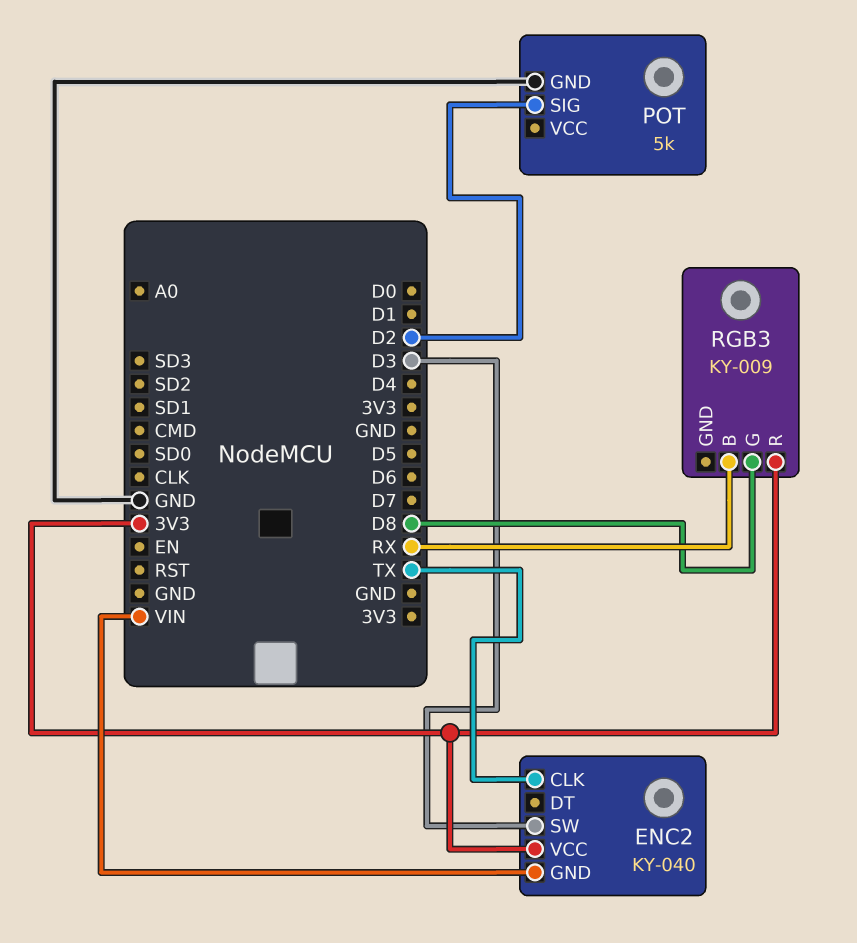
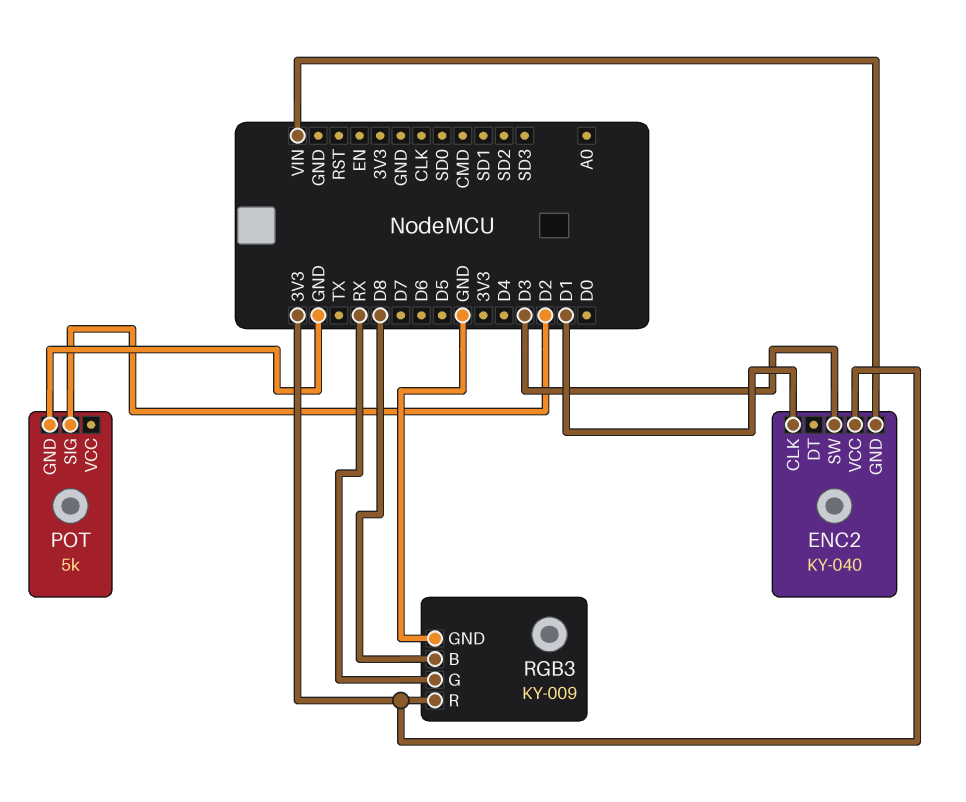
ENC2 pin CLK: TX -> D1
RGB3 pin B: RX -> D8
RGB3 pin G: D8 -> RX
RGB3 pin GND: none -> GND

